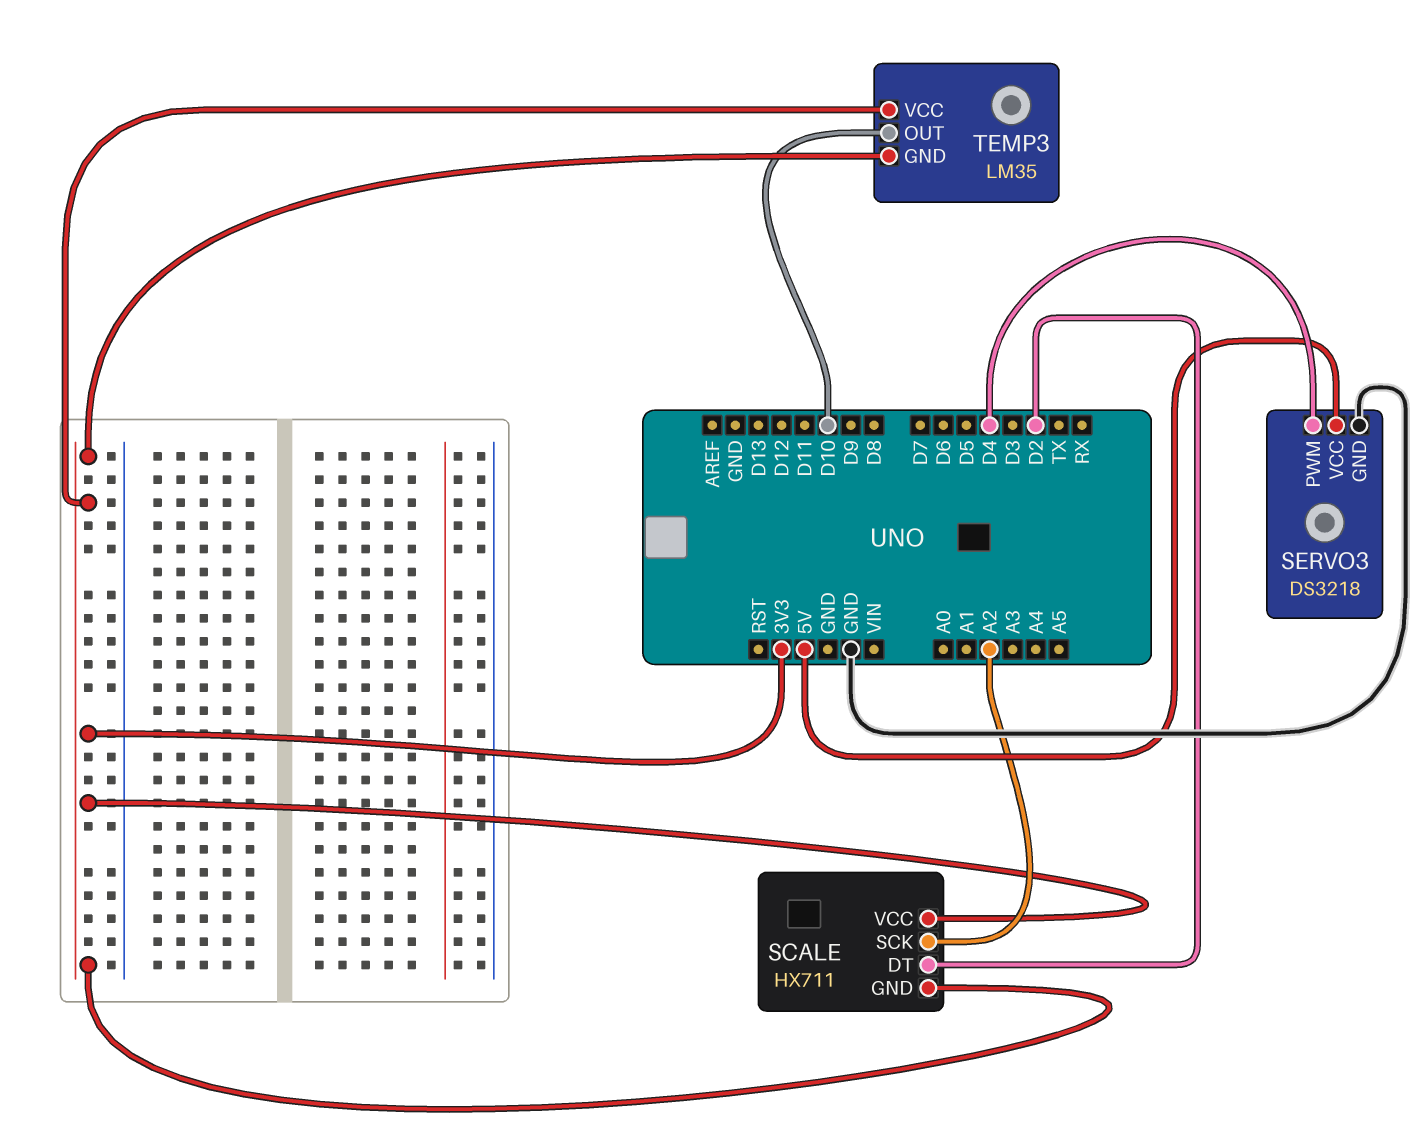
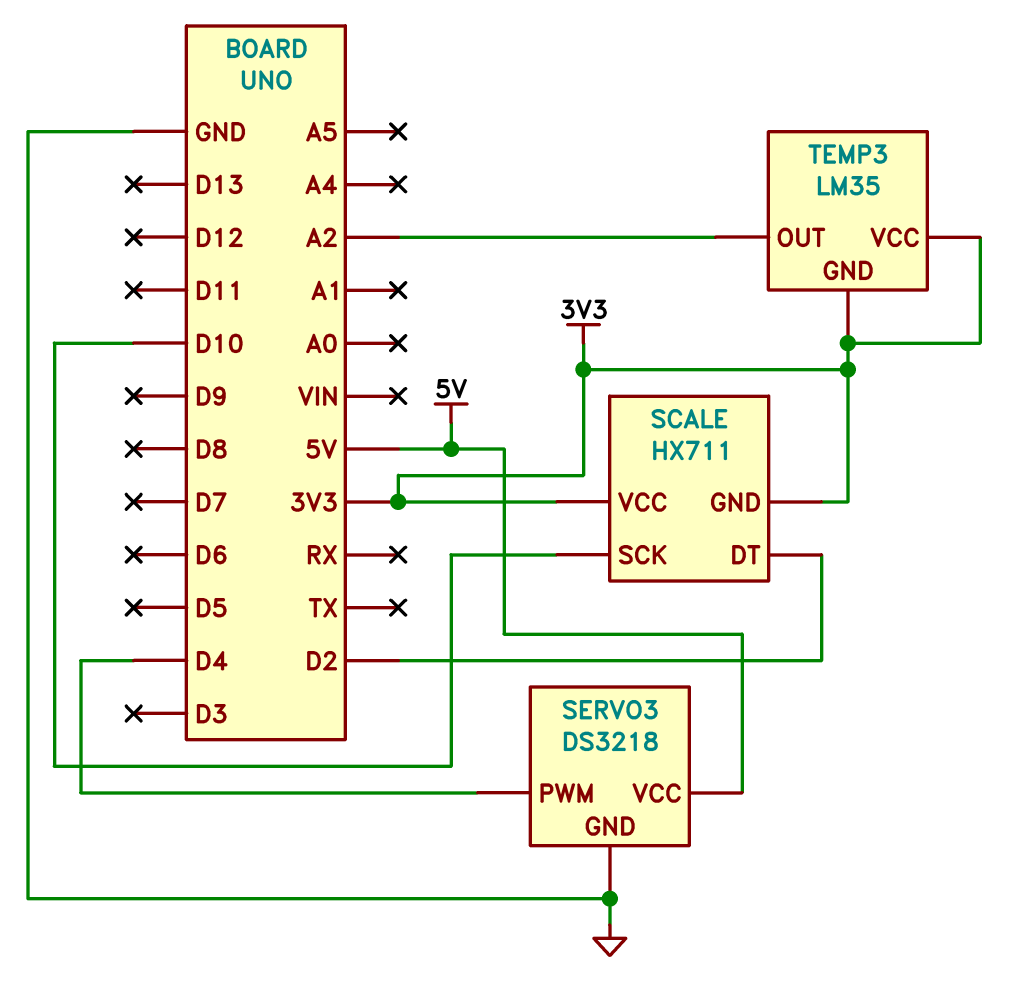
SCALE pin SCK: A2 -> D10
TEMP3 pin OUT: D10 -> A2

